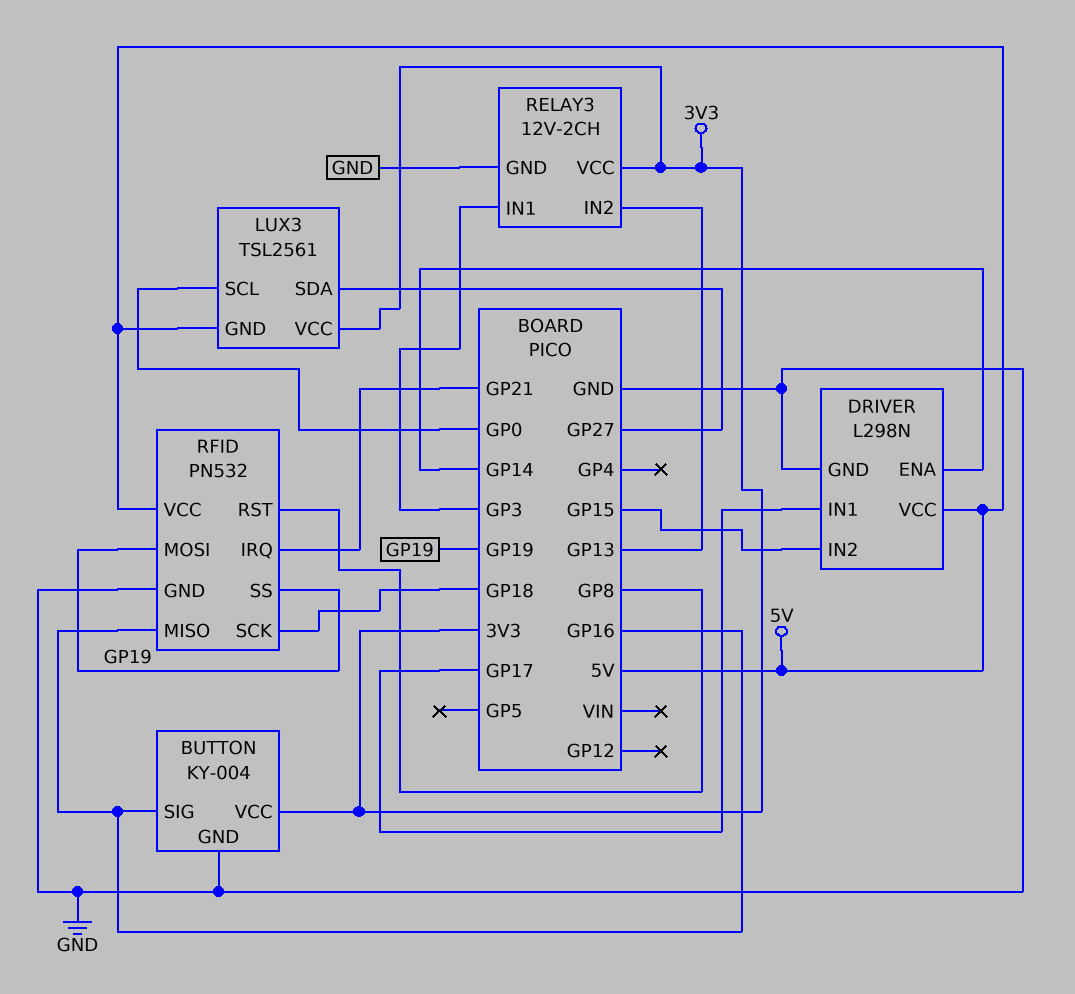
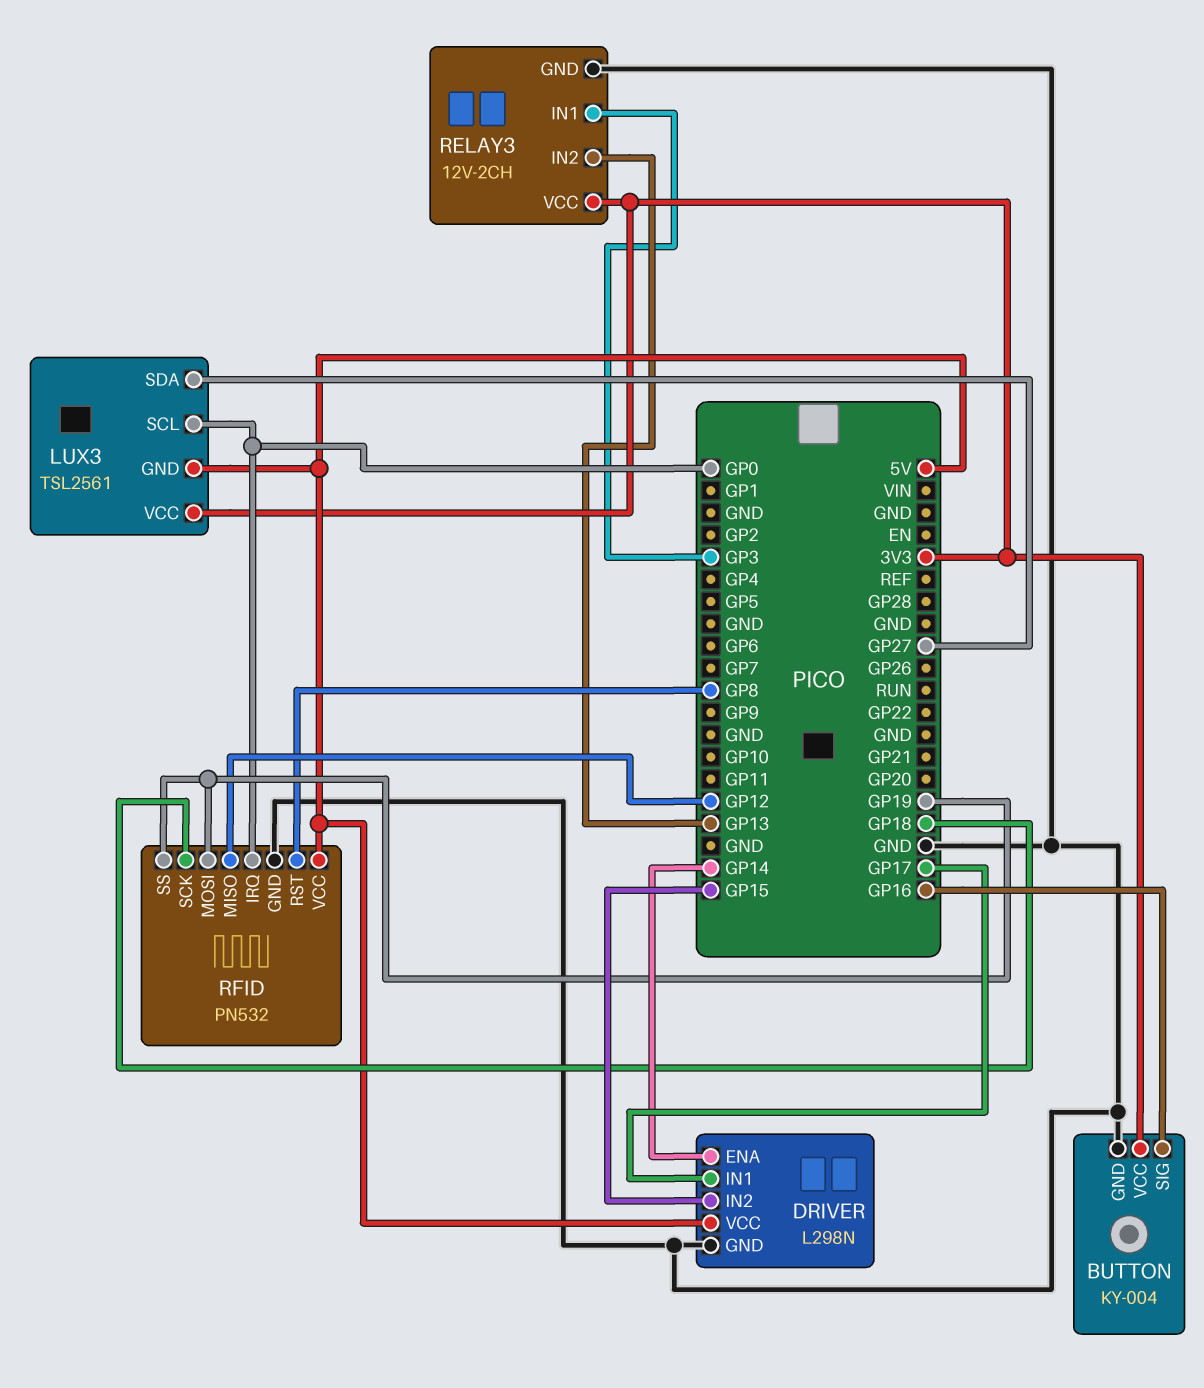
RFID pin IRQ: GP21 -> GP0
RFID pin MISO: GP16 -> GP12

